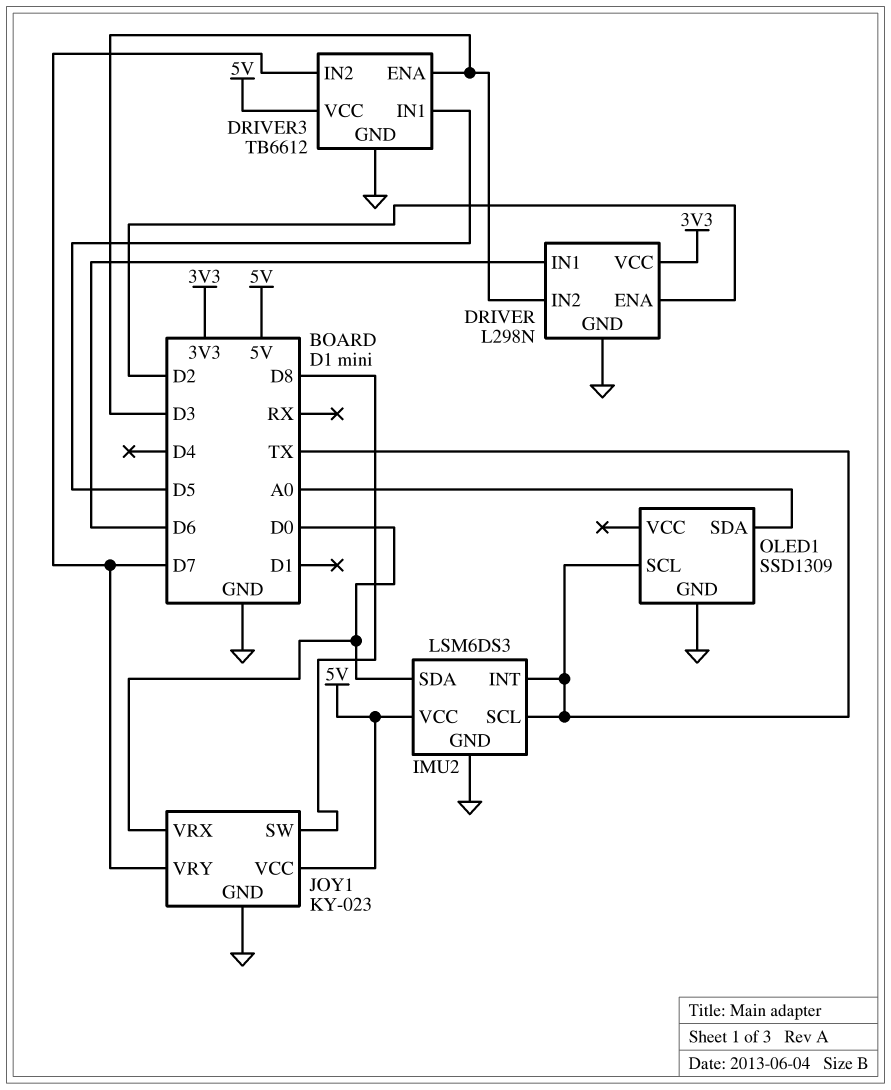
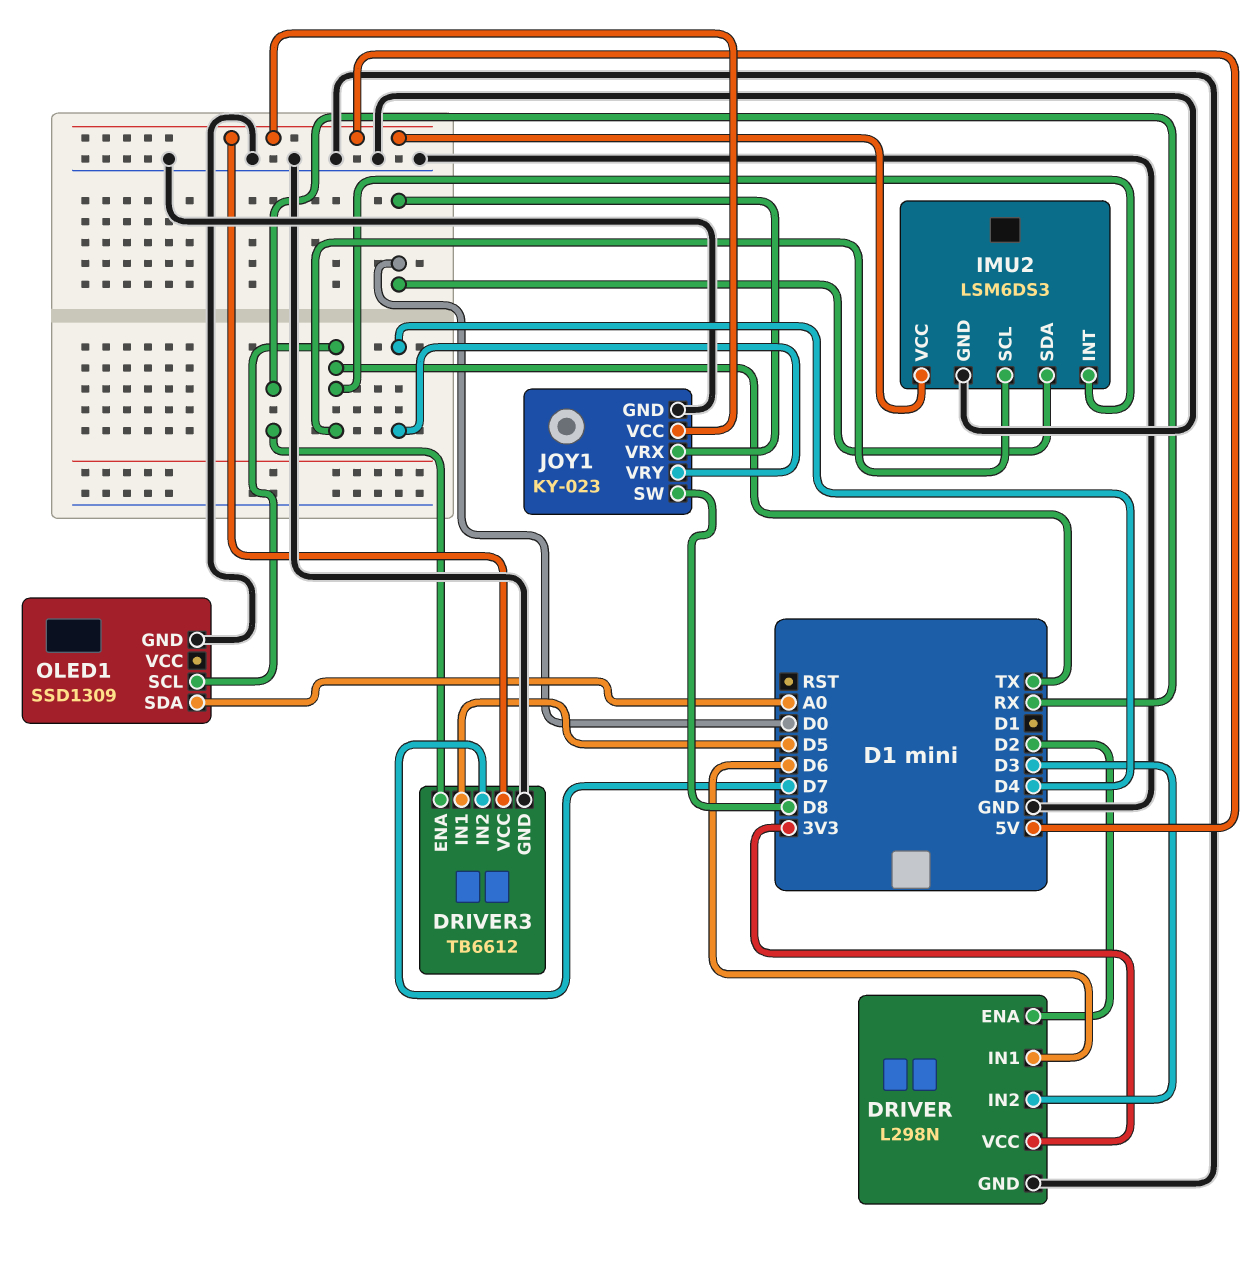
DRIVER3 pin ENA: D3 -> RX
JOY1 pin VRY: D7 -> D4

